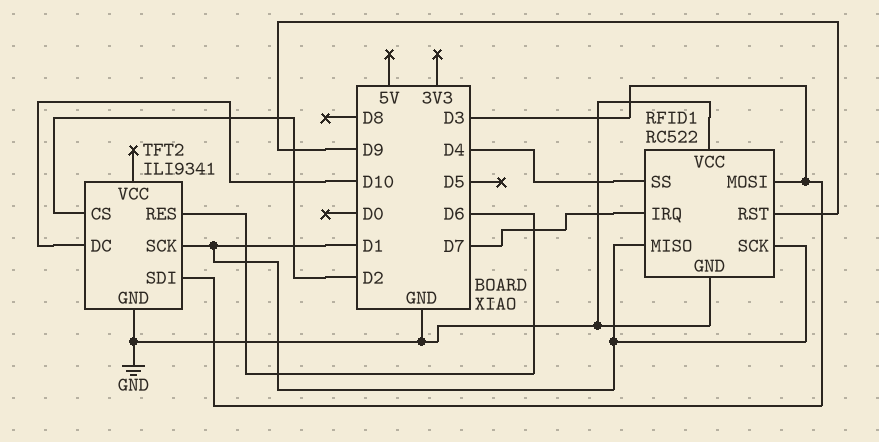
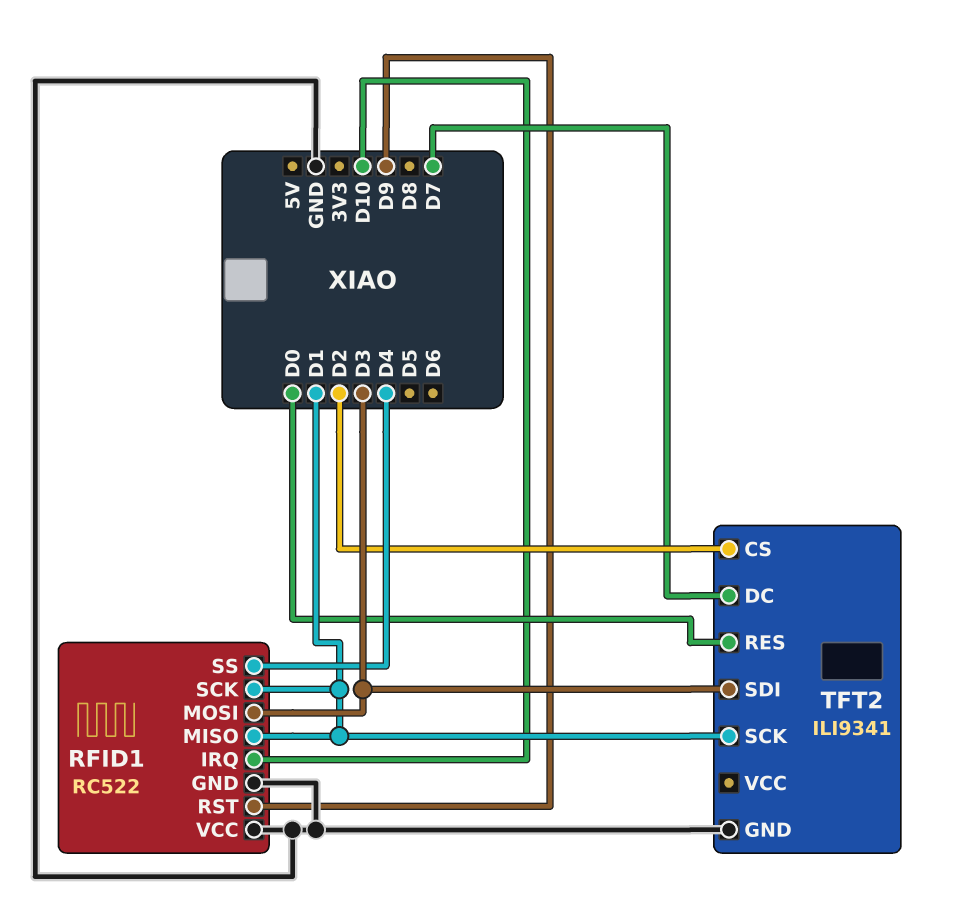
RFID1 pin IRQ: D7 -> D10
TFT2 pin DC: D10 -> D7
TFT2 pin RES: D6 -> D0

